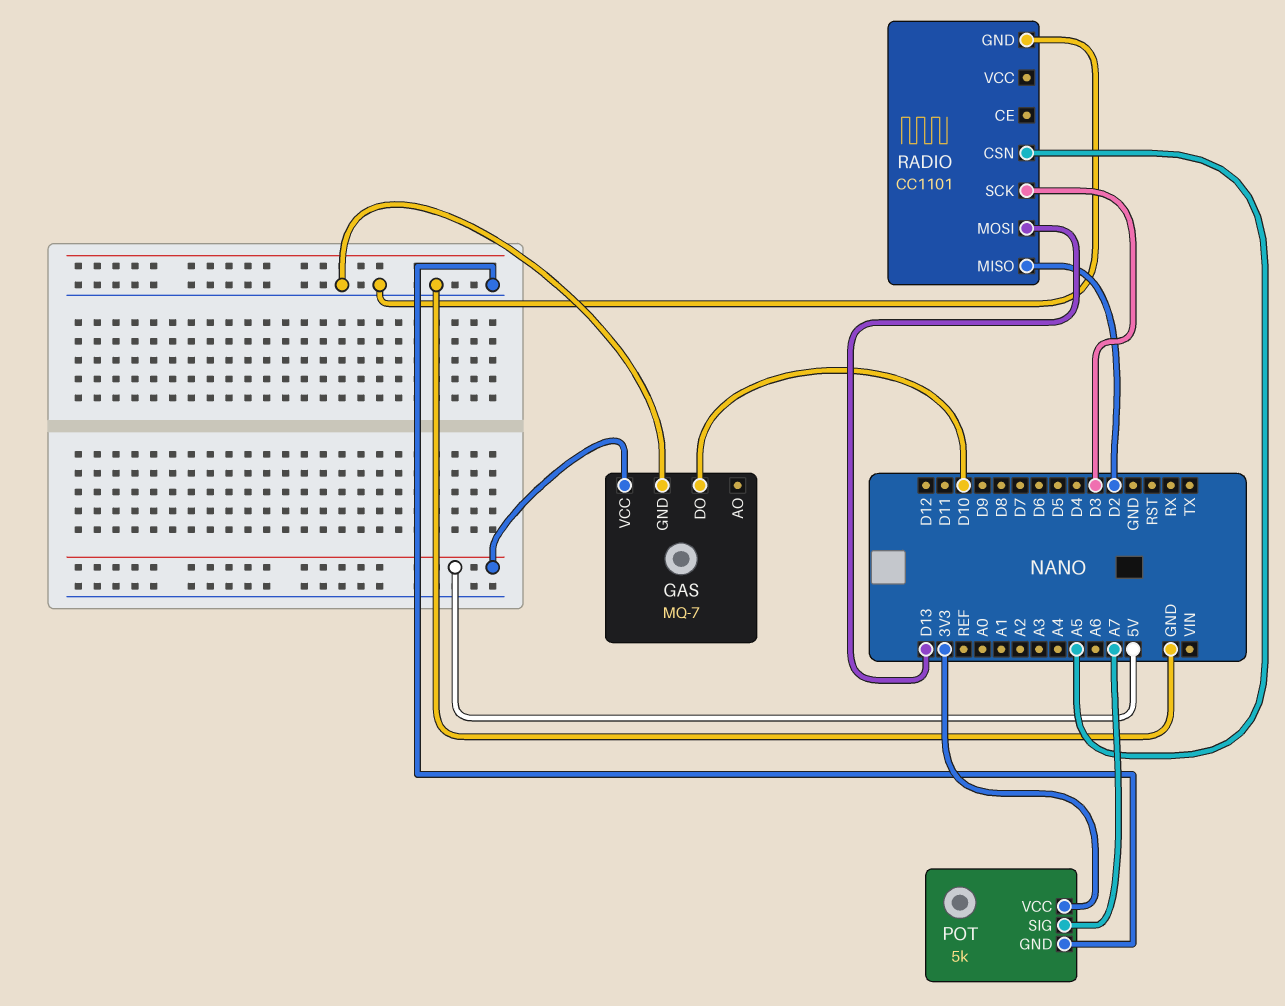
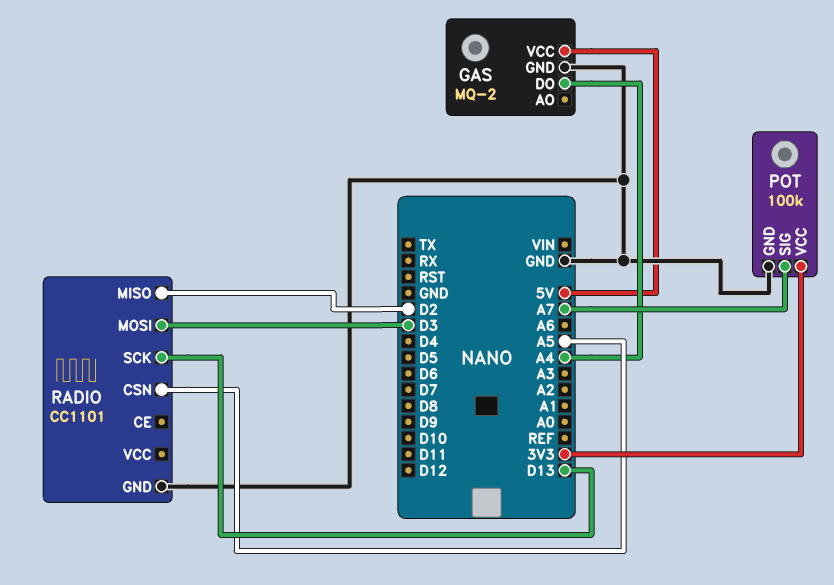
GAS: MQ-7 -> MQ-2
GAS pin DO: D10 -> A4
POT: 5k -> 100k
RADIO pin MOSI: D13 -> D3
RADIO pin SCK: D3 -> D13

